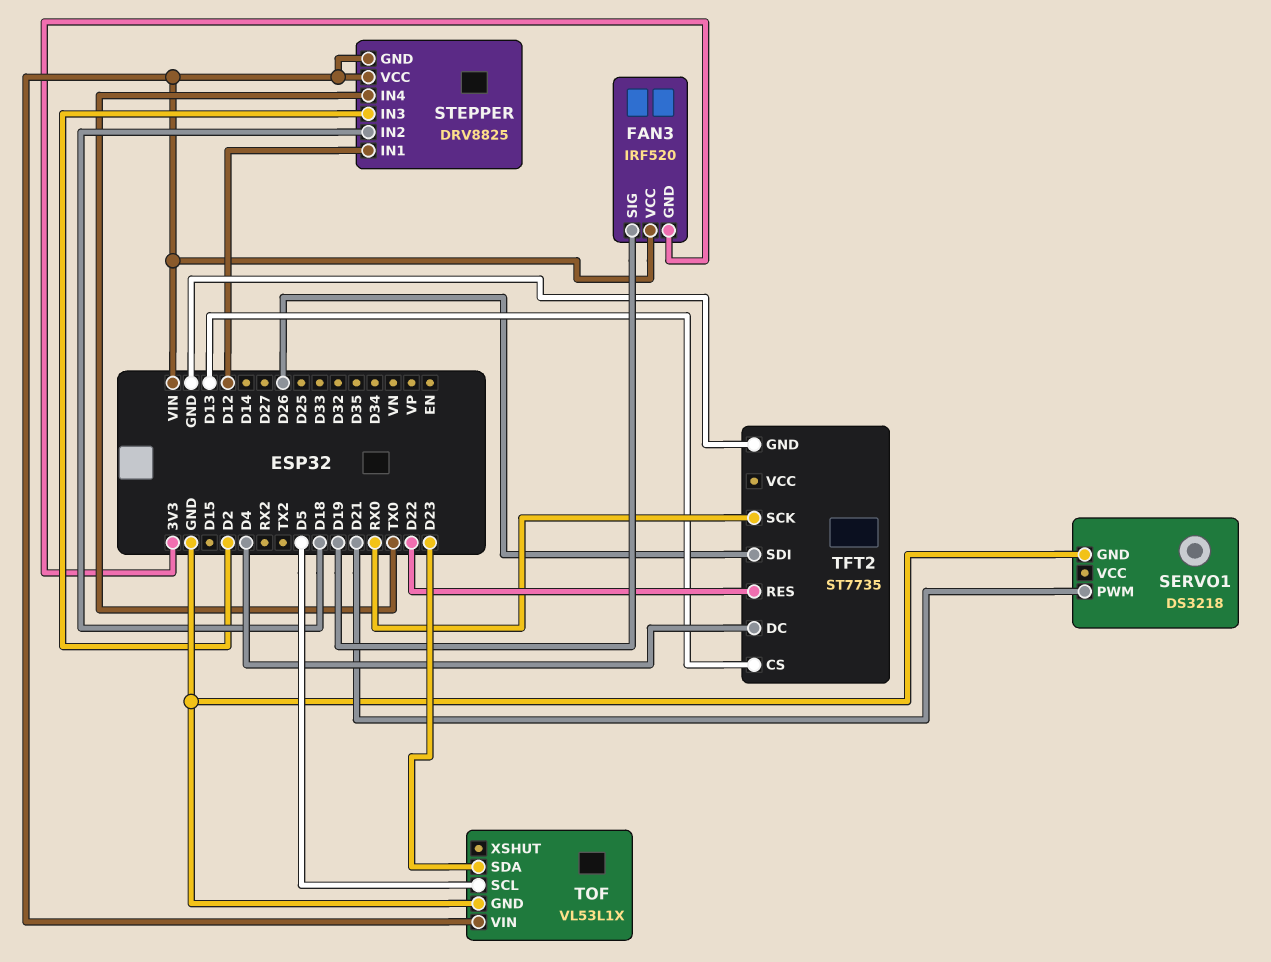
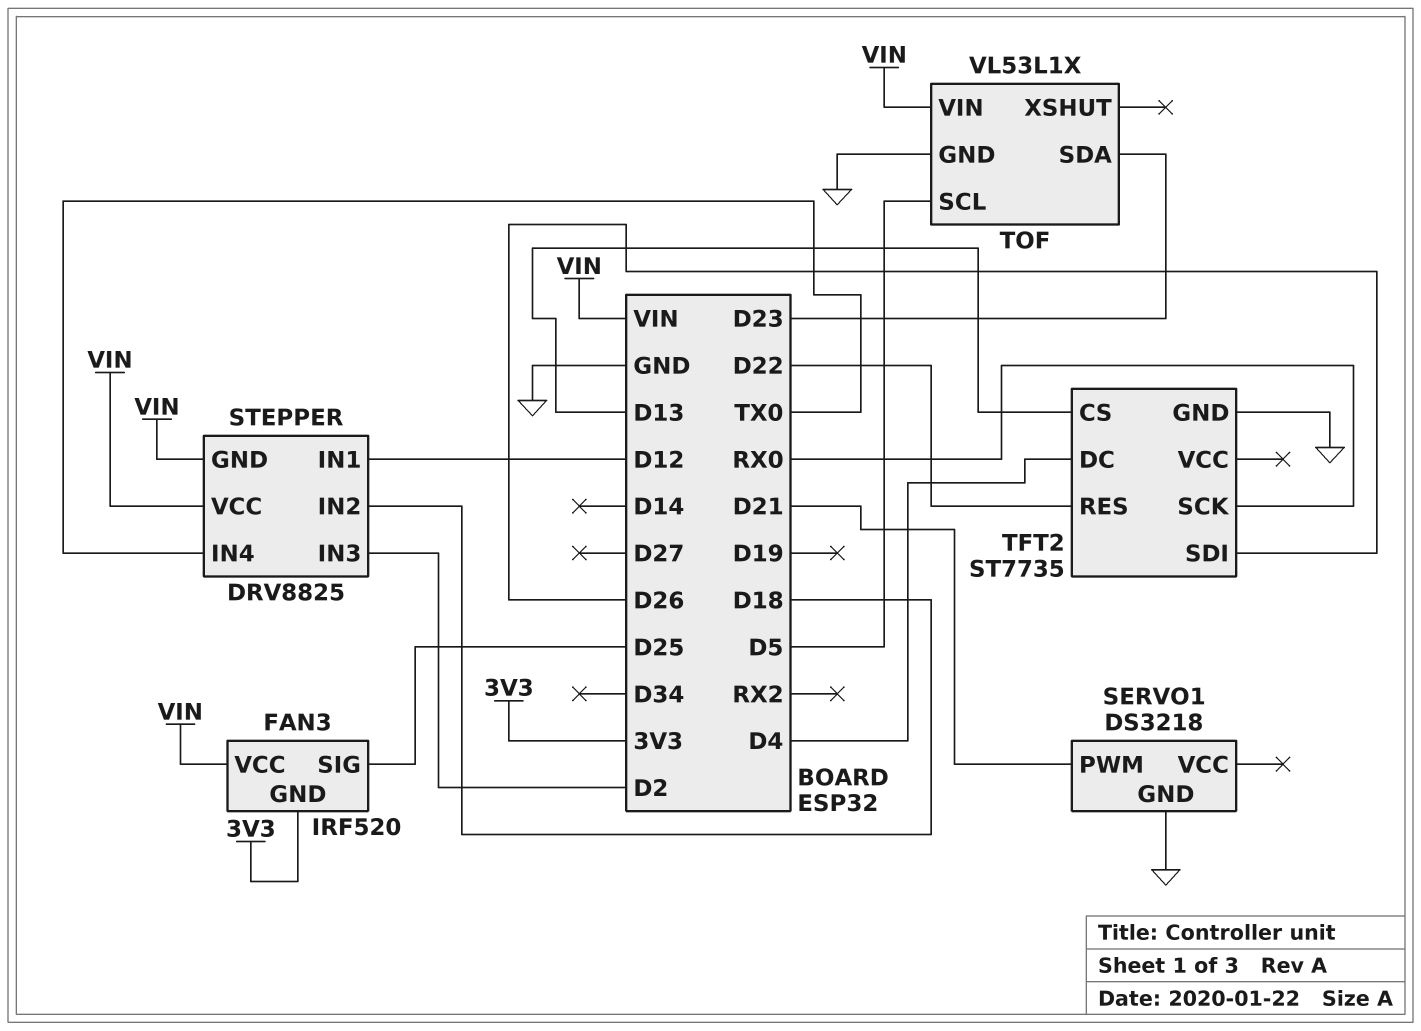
FAN3 pin SIG: D19 -> D25

